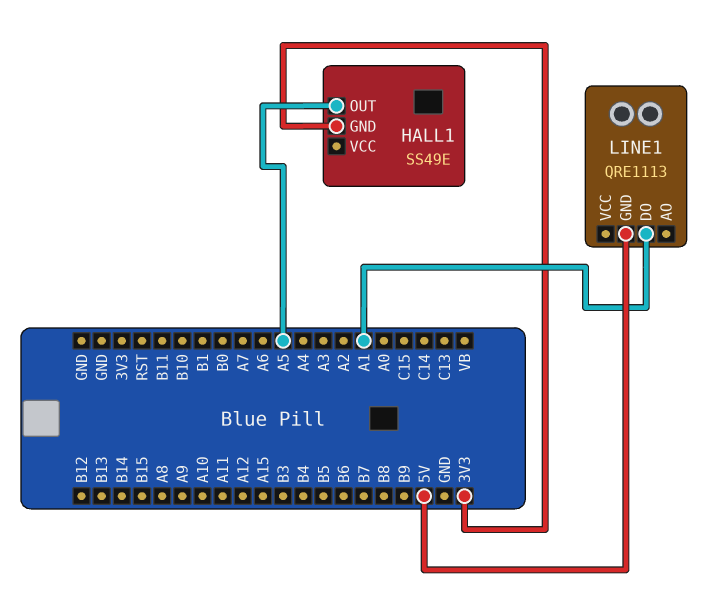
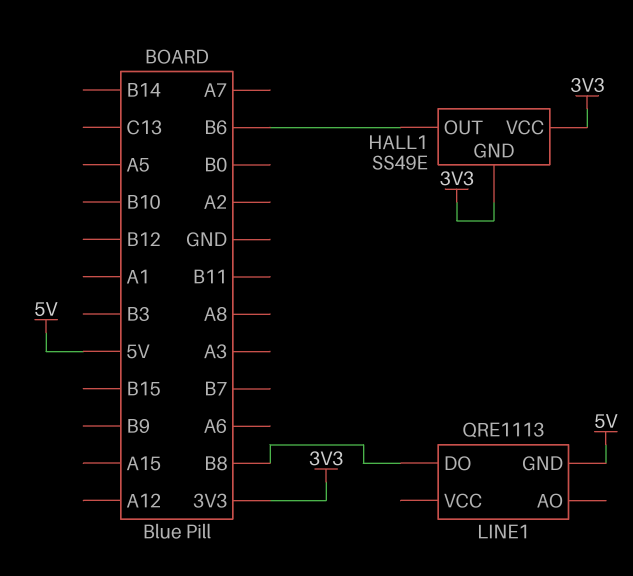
HALL1 pin OUT: A5 -> B6
HALL1 pin VCC: none -> 3V3
LINE1 pin DO: A1 -> B8

